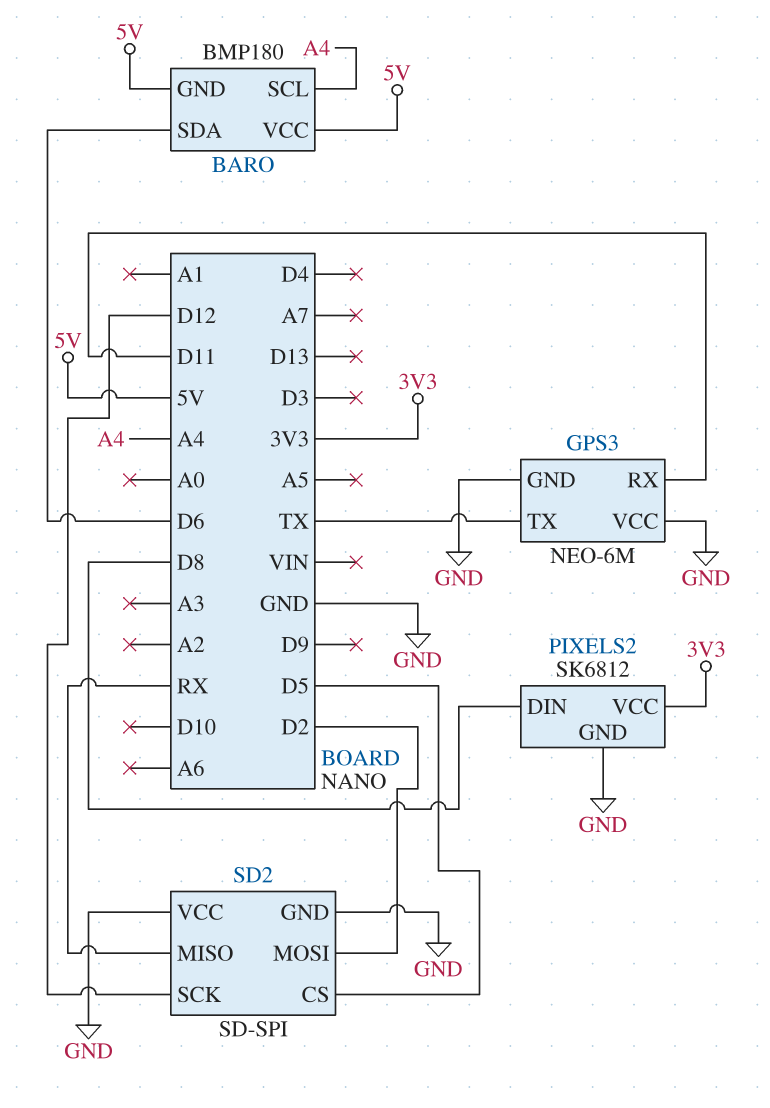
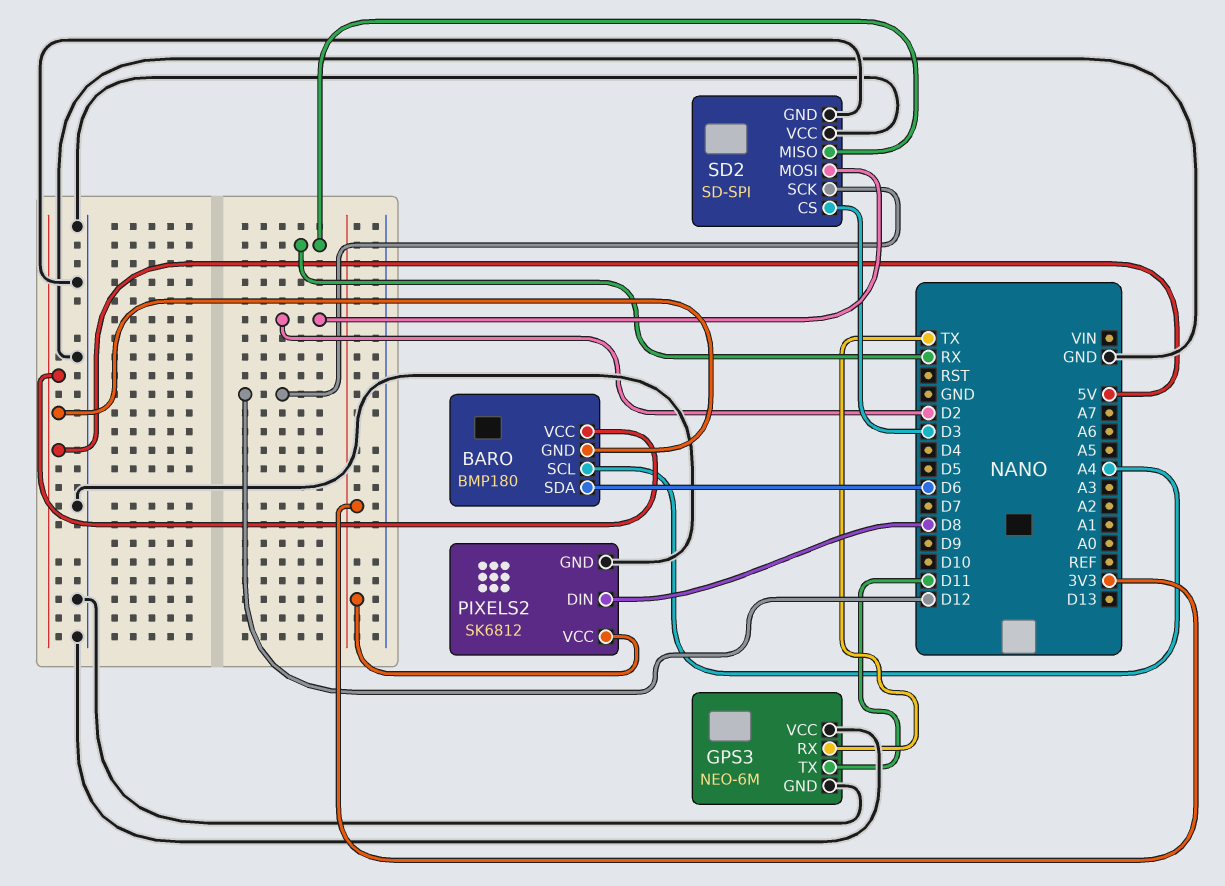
GPS3 pin RX: D11 -> TX
GPS3 pin TX: TX -> D11
SD2 pin CS: D5 -> D3

